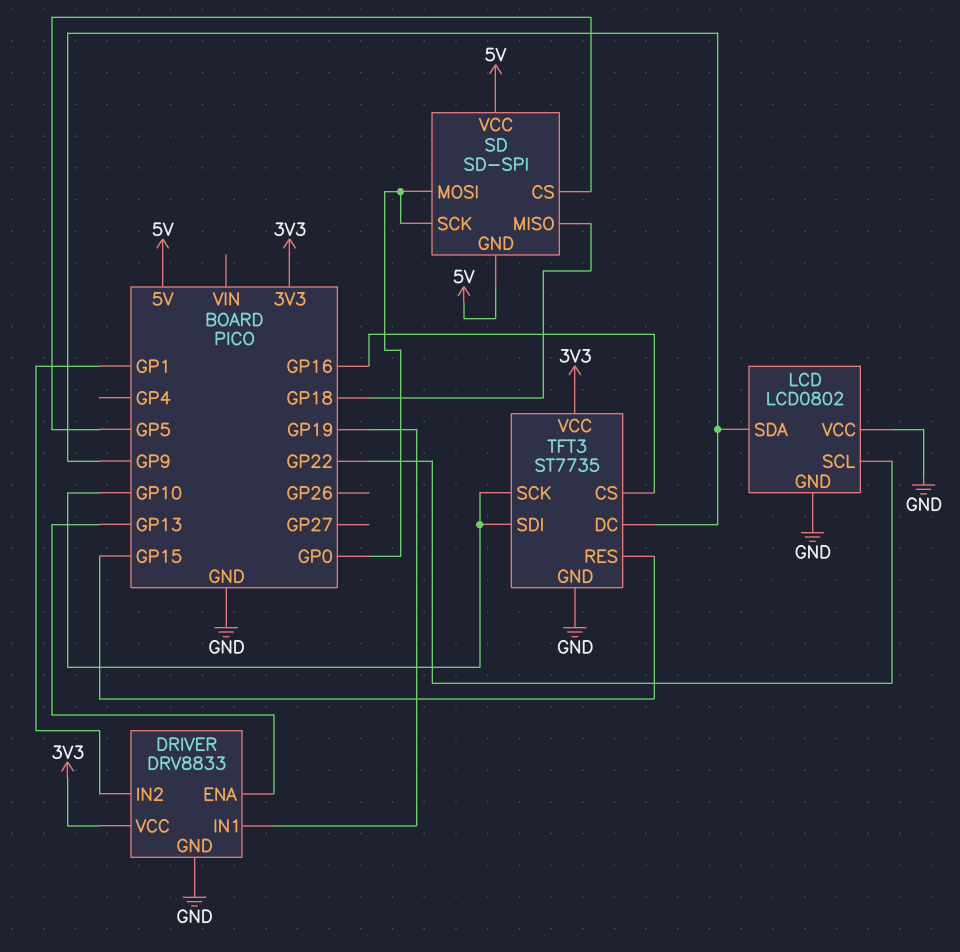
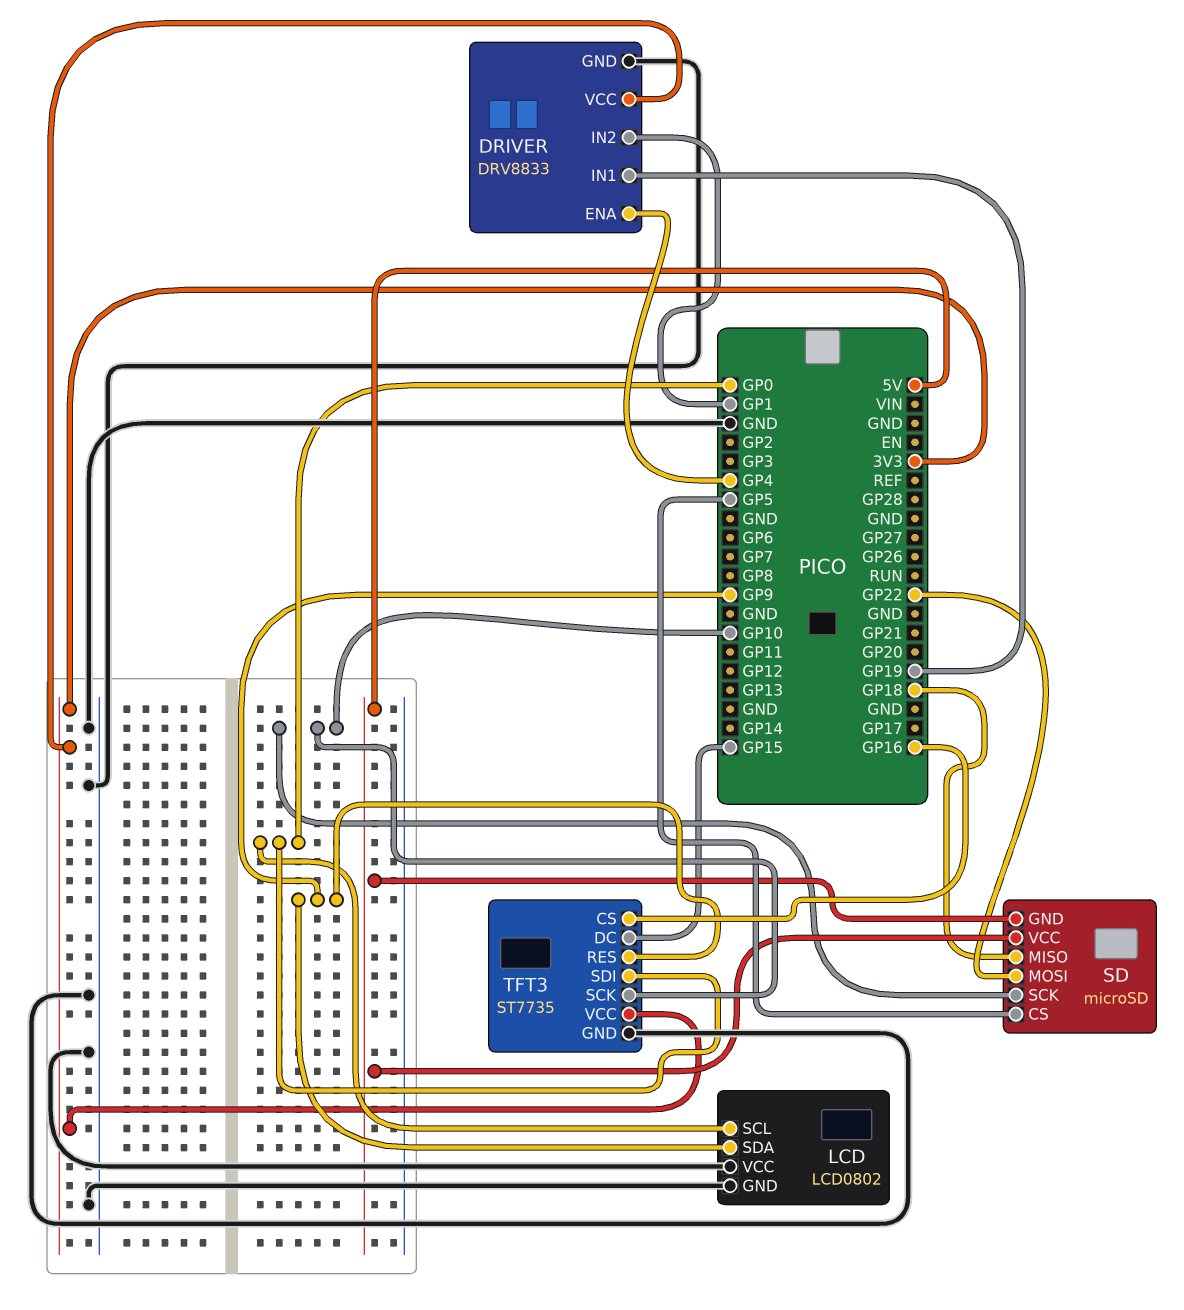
DRIVER pin ENA: GP13 -> GP4
LCD pin SCL: GP22 -> GP0
SD: SD-SPI -> microSD
SD pin MOSI: GP0 -> GP22
SD pin SCK: GP0 -> GP10
TFT3 pin DC: GP9 -> GP15
TFT3 pin RES: GP15 -> GP9
TFT3 pin SDI: GP10 -> GP0

